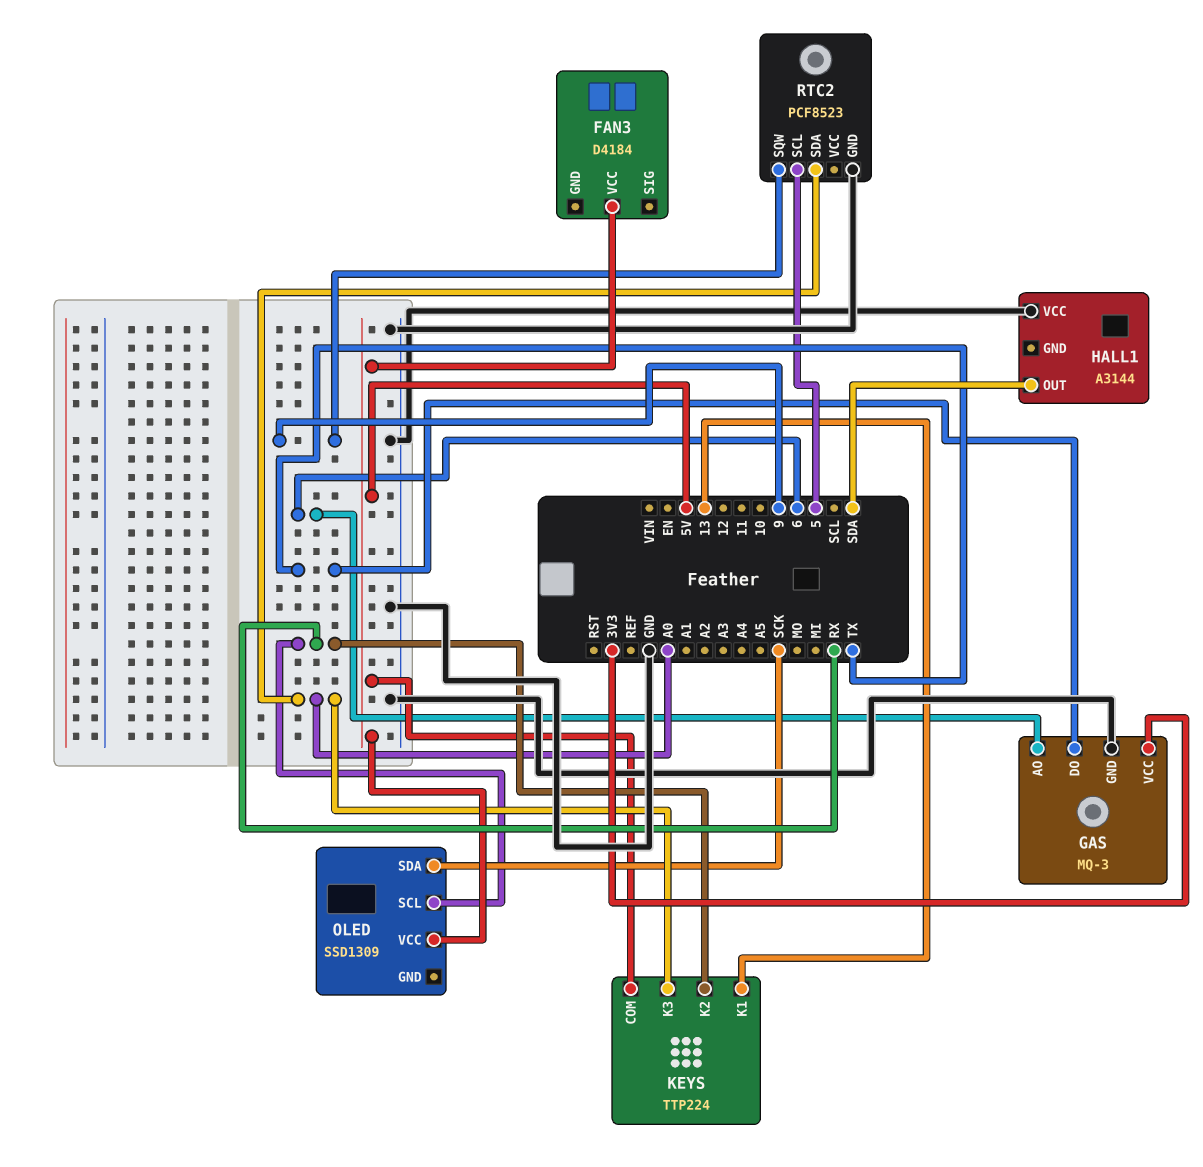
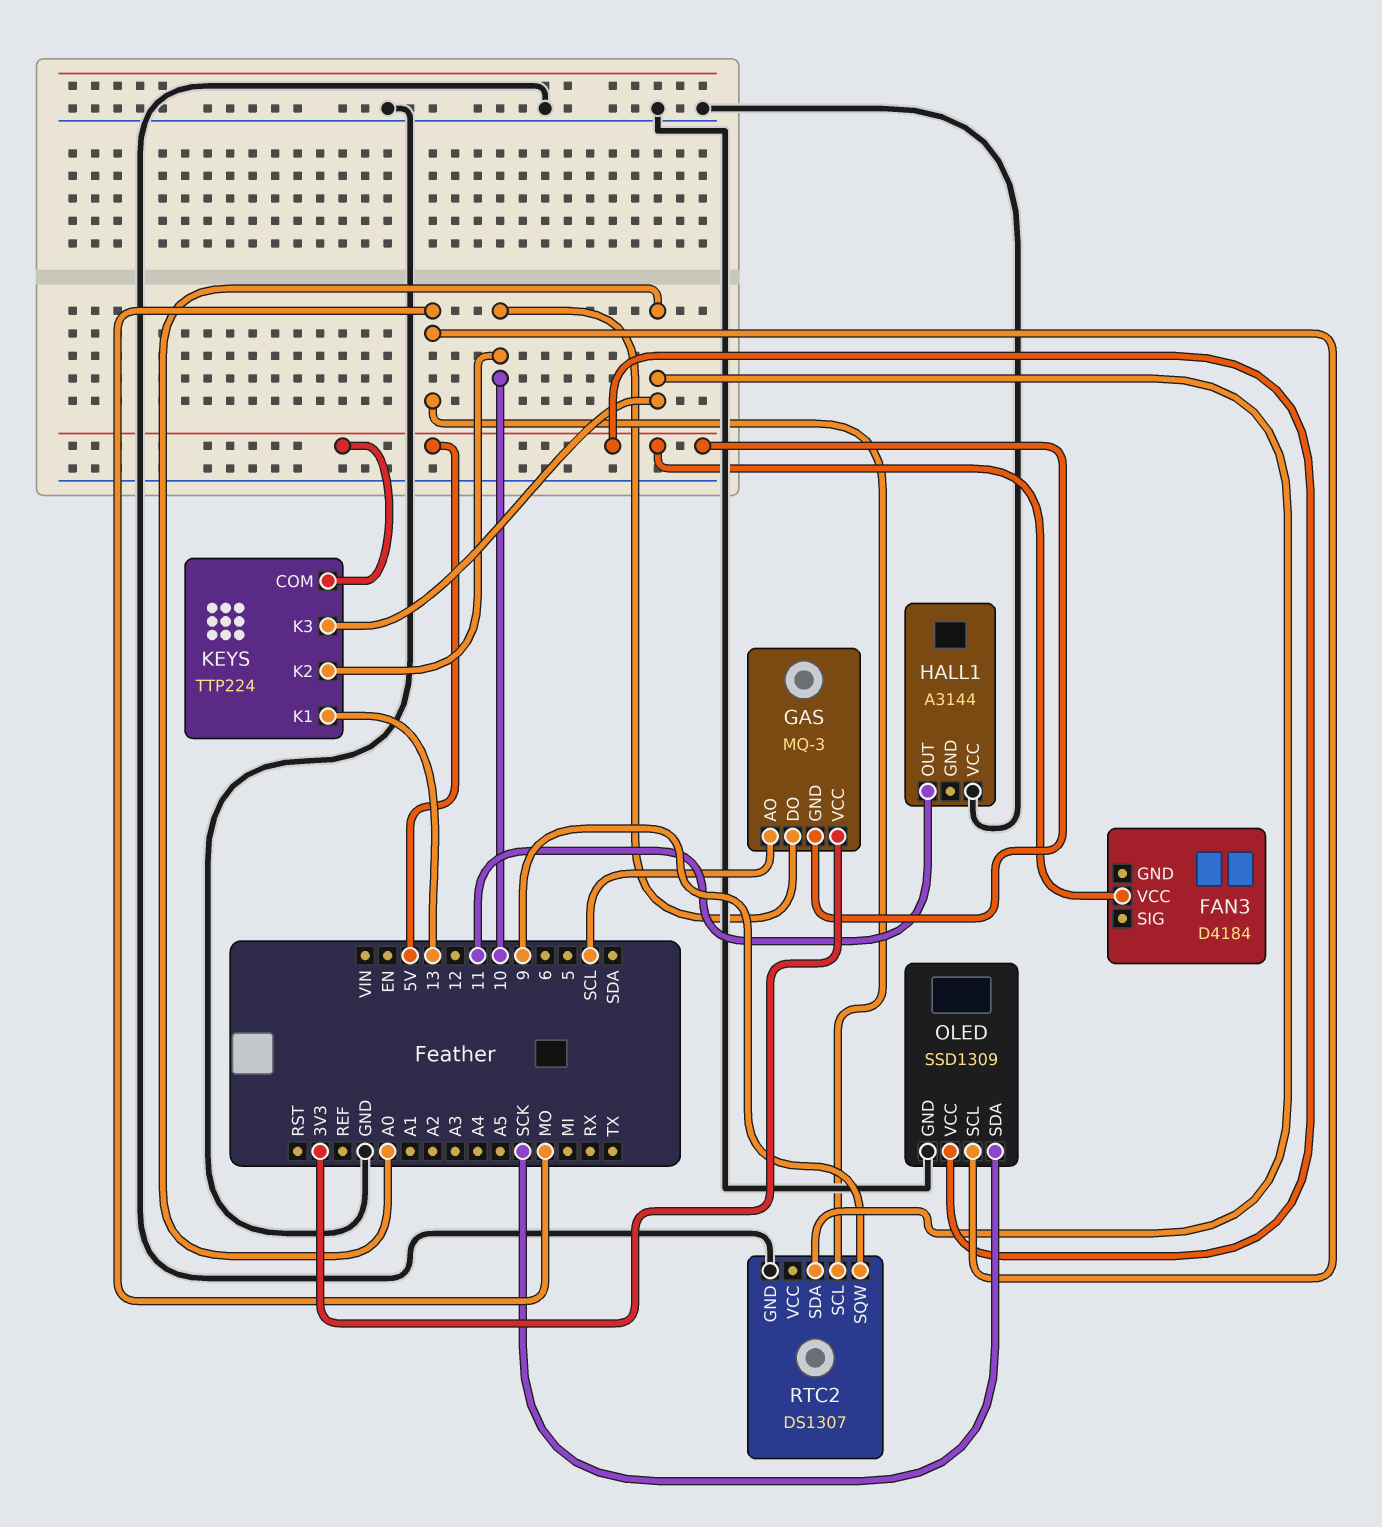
GAS pin AO: 6 -> SCL
GAS pin DO: TX -> 10
GAS pin GND: GND -> 5V
HALL1 pin OUT: SDA -> 11
KEYS pin K2: RX -> 10
OLED pin GND: none -> GND
OLED pin SCL: RX -> MO
RTC2: PCF8523 -> DS1307
RTC2 pin SCL: 5 -> MO

